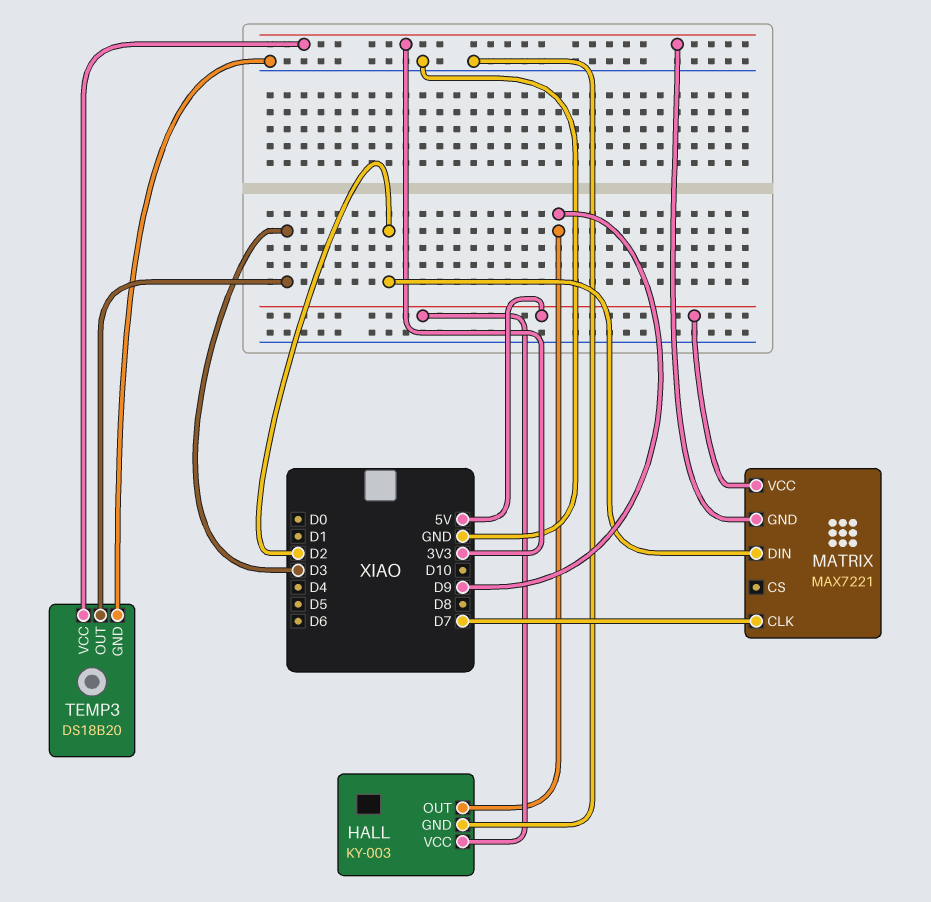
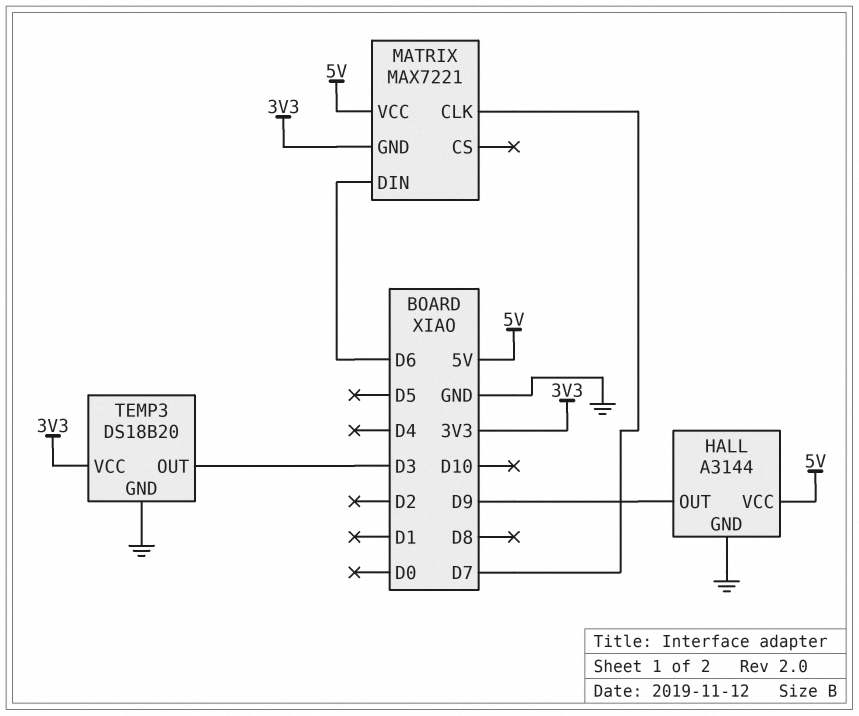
HALL: KY-003 -> A3144
MATRIX pin DIN: D2 -> D6

